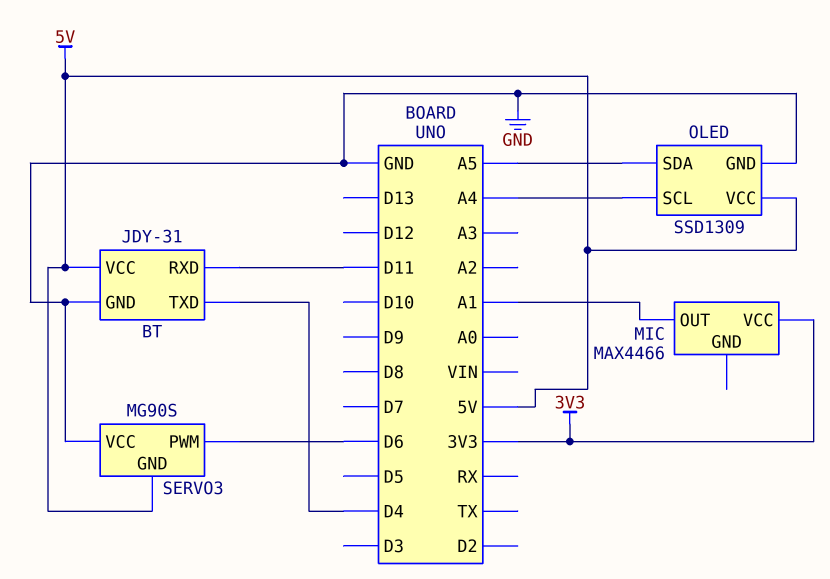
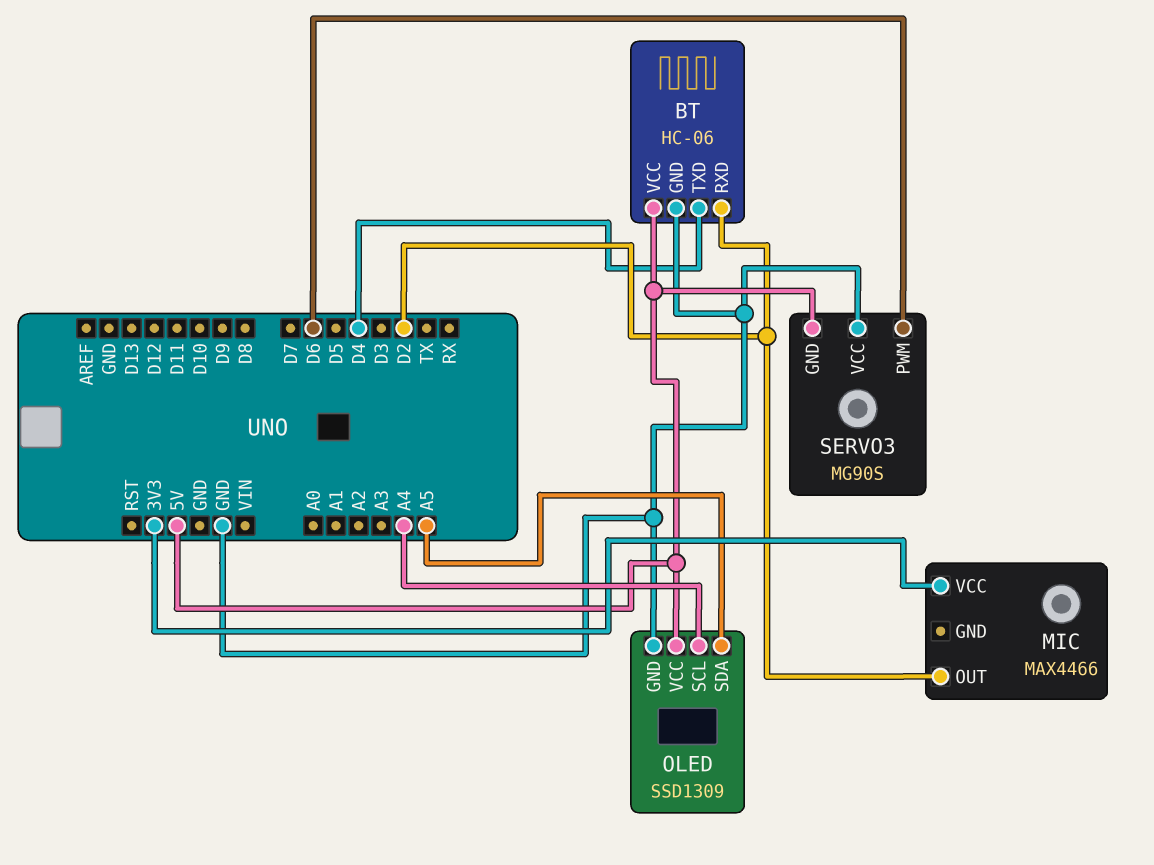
BT: JDY-31 -> HC-06
BT pin RXD: D11 -> D2
MIC pin OUT: A1 -> D2

